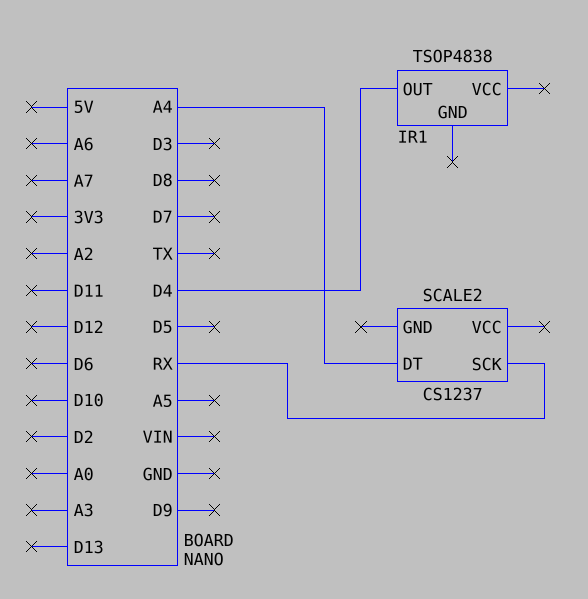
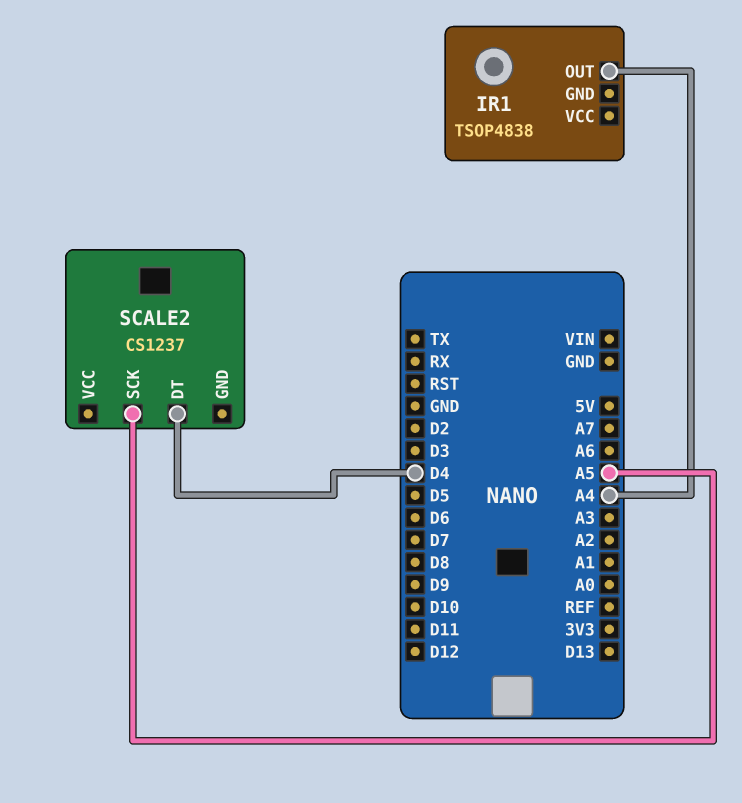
IR1 pin OUT: D4 -> A4
SCALE2 pin DT: A4 -> D4
SCALE2 pin SCK: RX -> A5

